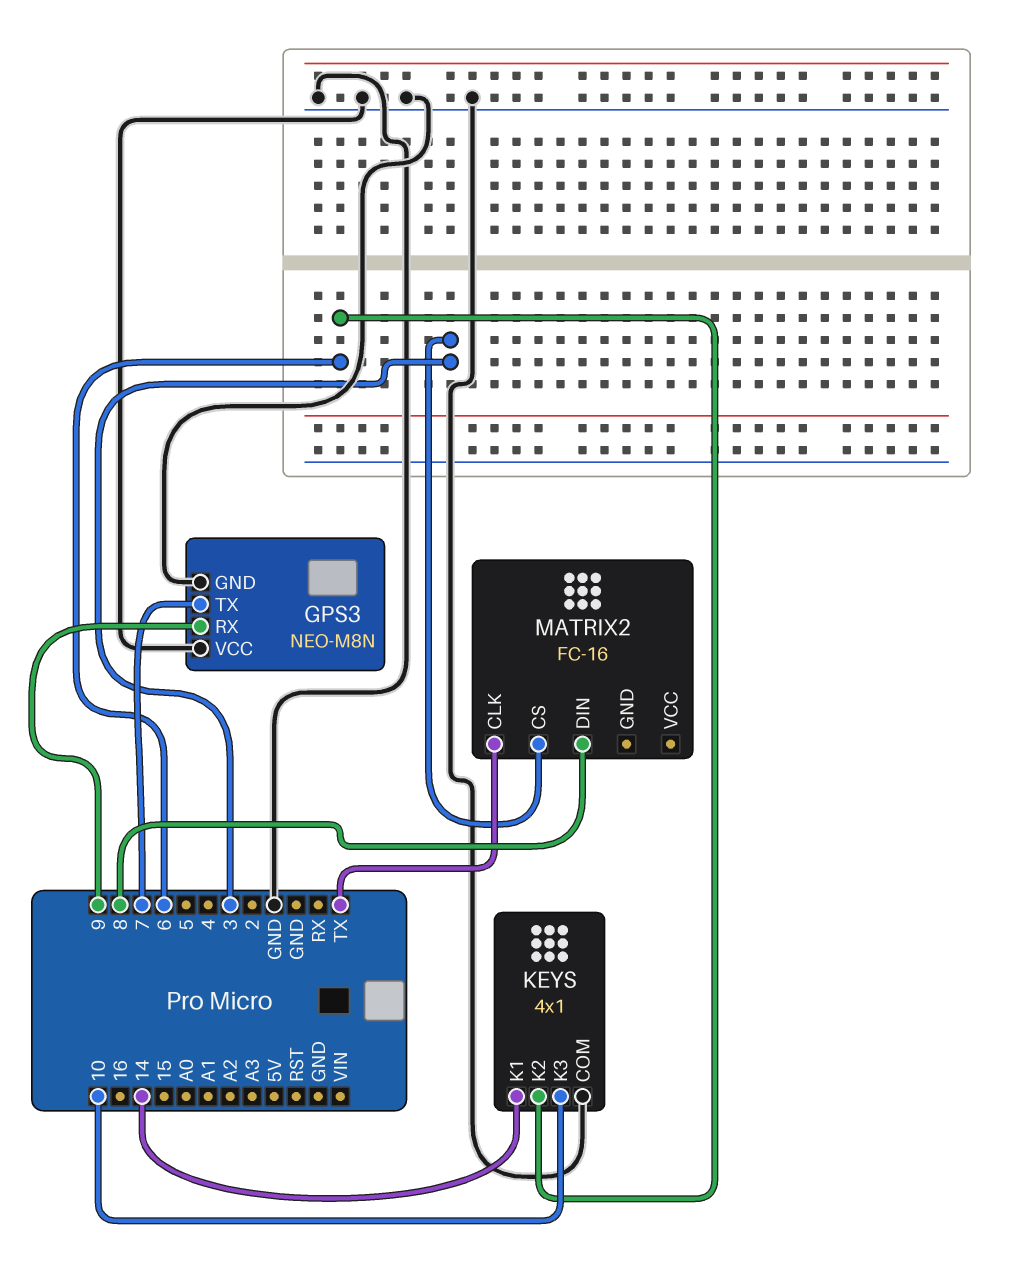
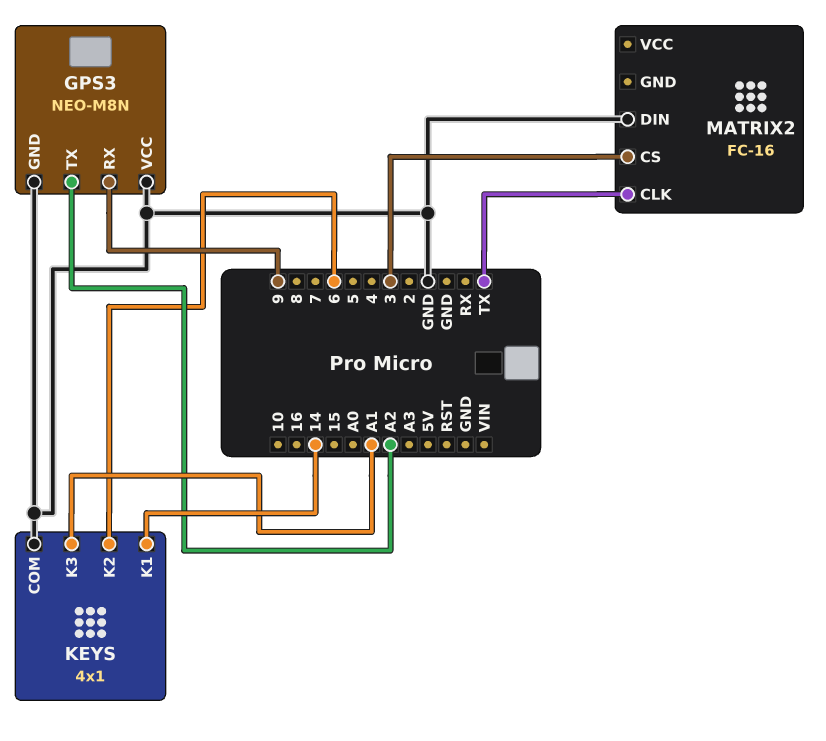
GPS3 pin TX: 7 -> A2
KEYS pin K3: 10 -> A1
MATRIX2 pin DIN: 8 -> GND

